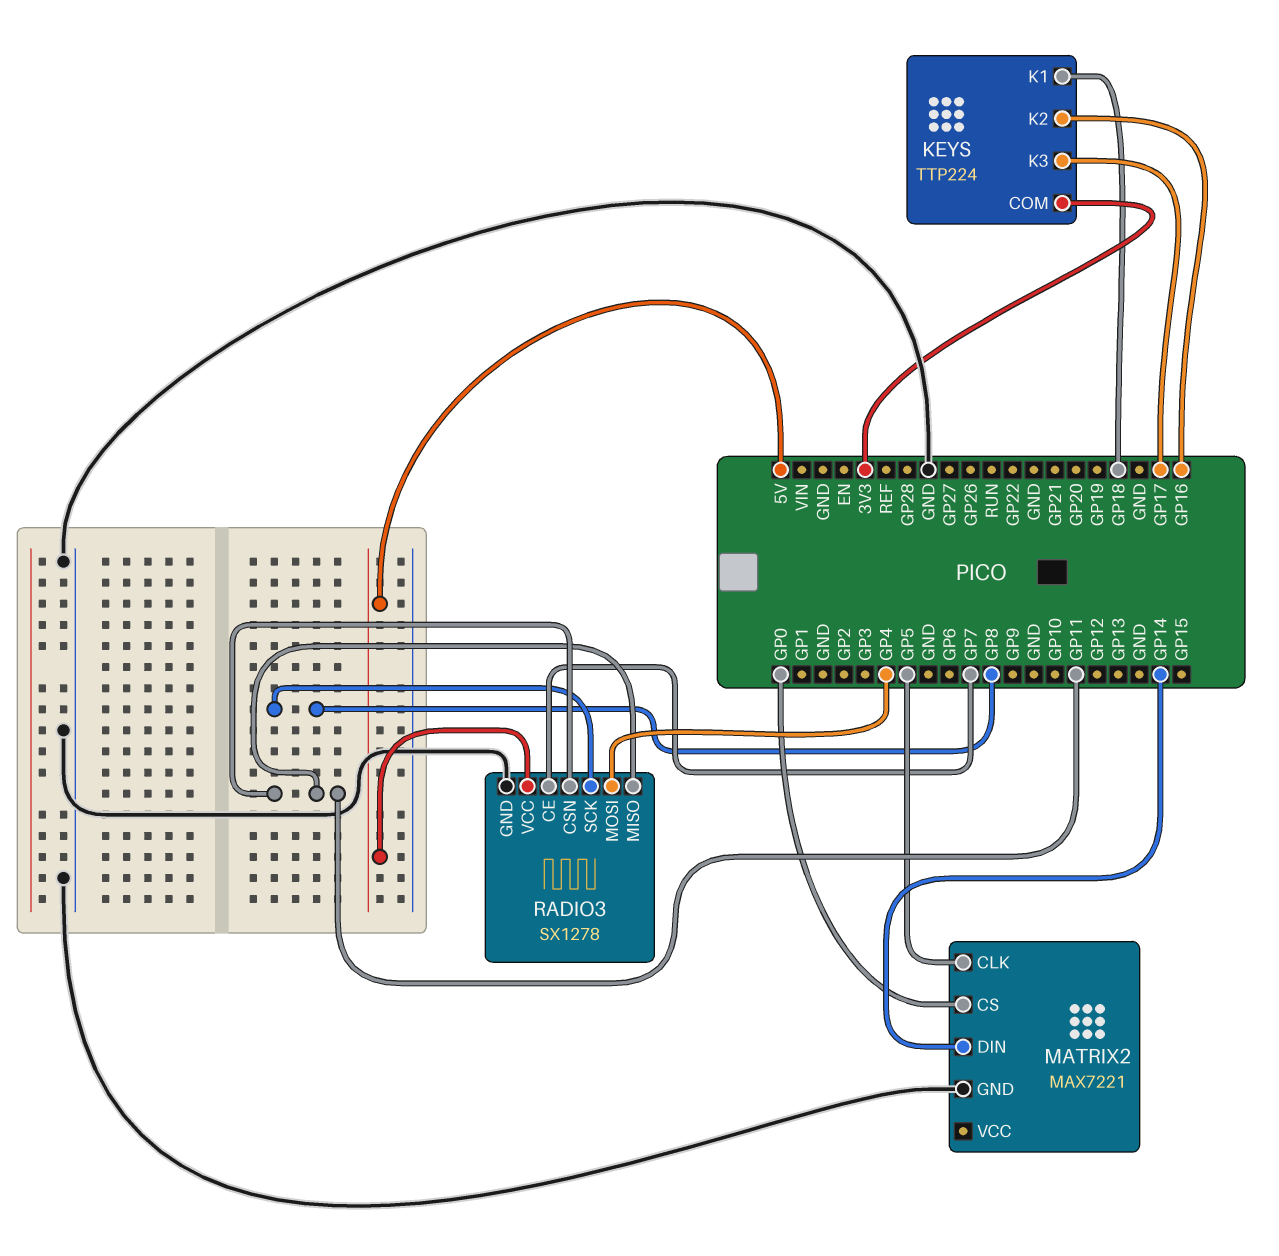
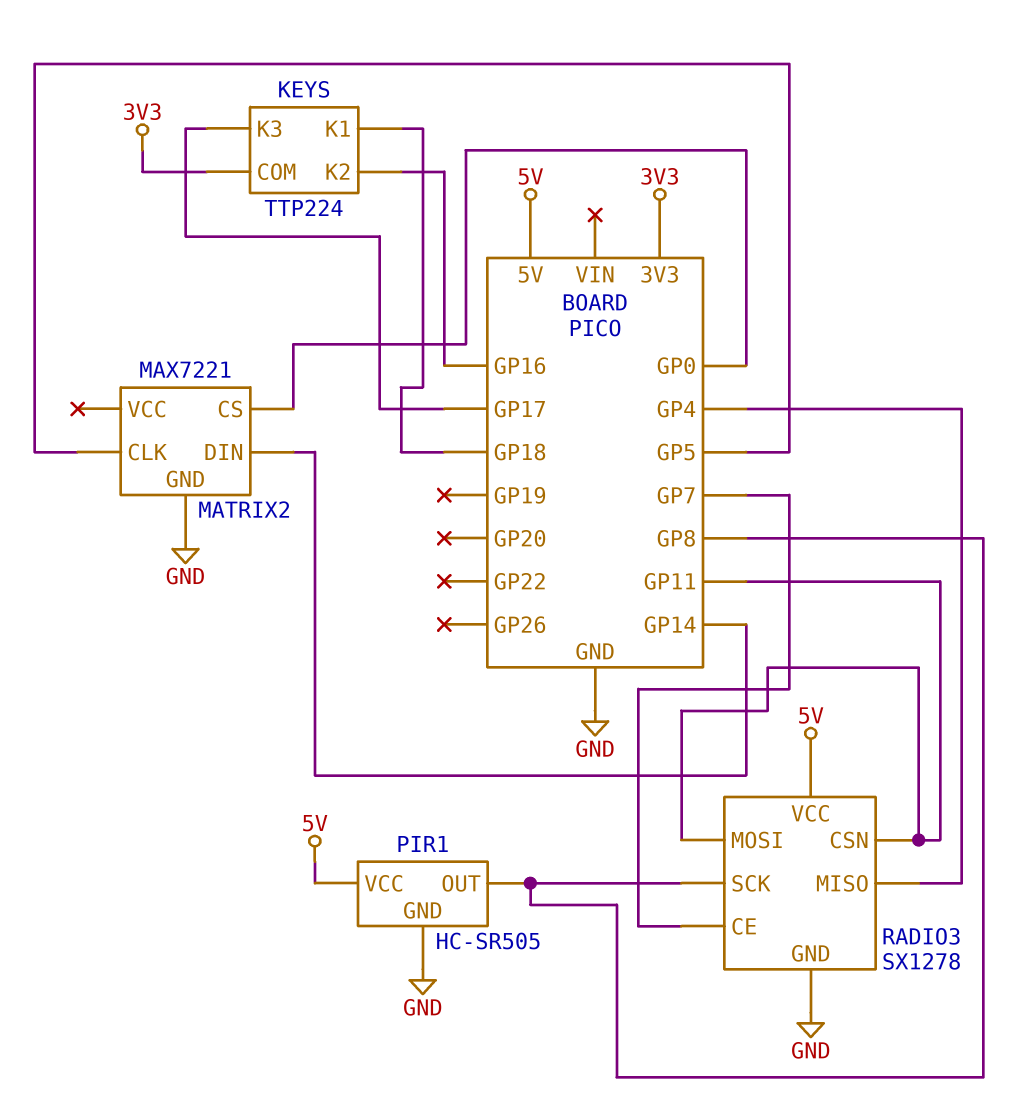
PIR1: none -> HC-SR505
PIR1 pin GND: none -> GND
PIR1 pin OUT: none -> GP8
PIR1 pin VCC: none -> 5V
RADIO3 pin MISO: GP11 -> GP4
RADIO3 pin MOSI: GP4 -> GP11

